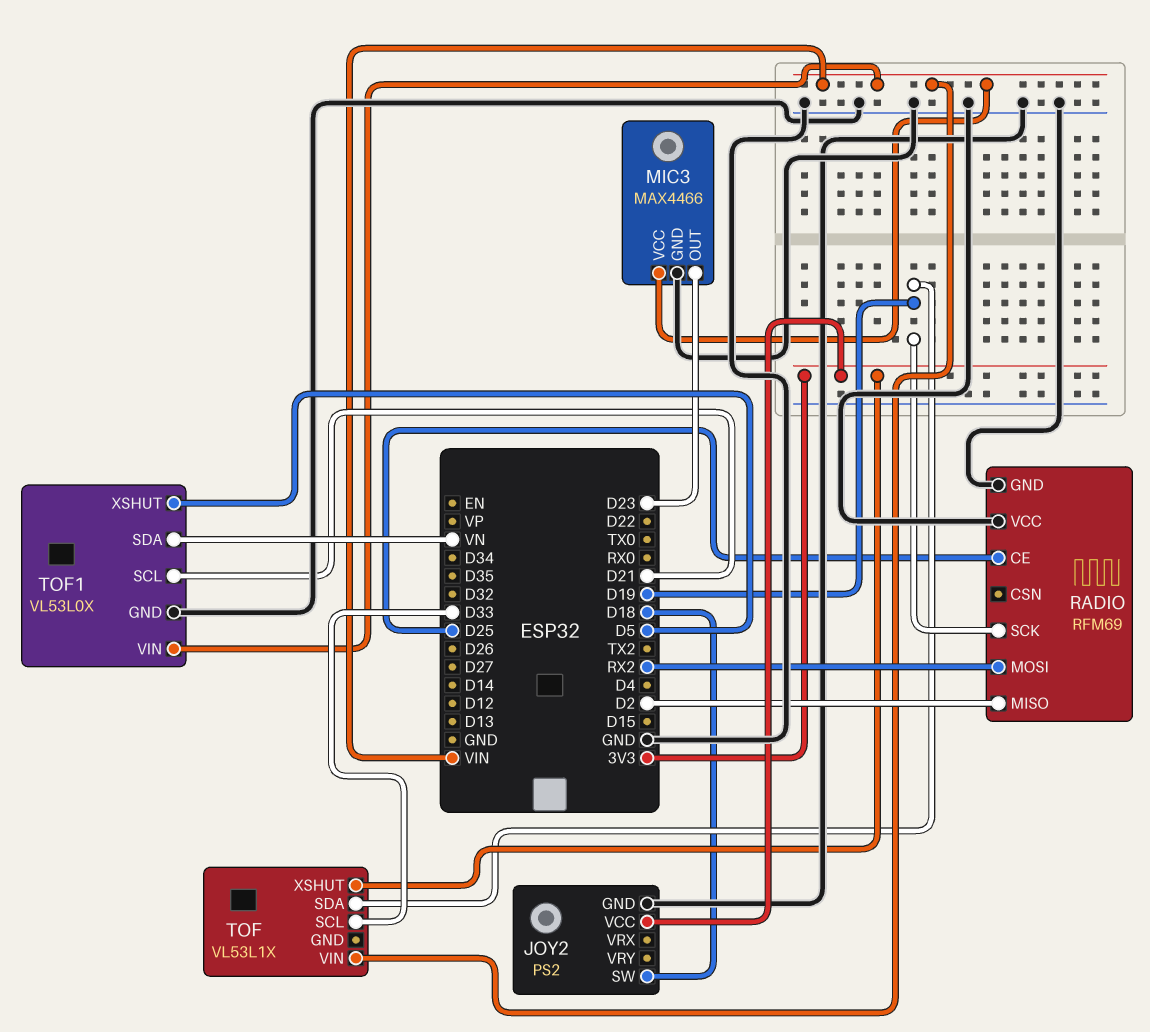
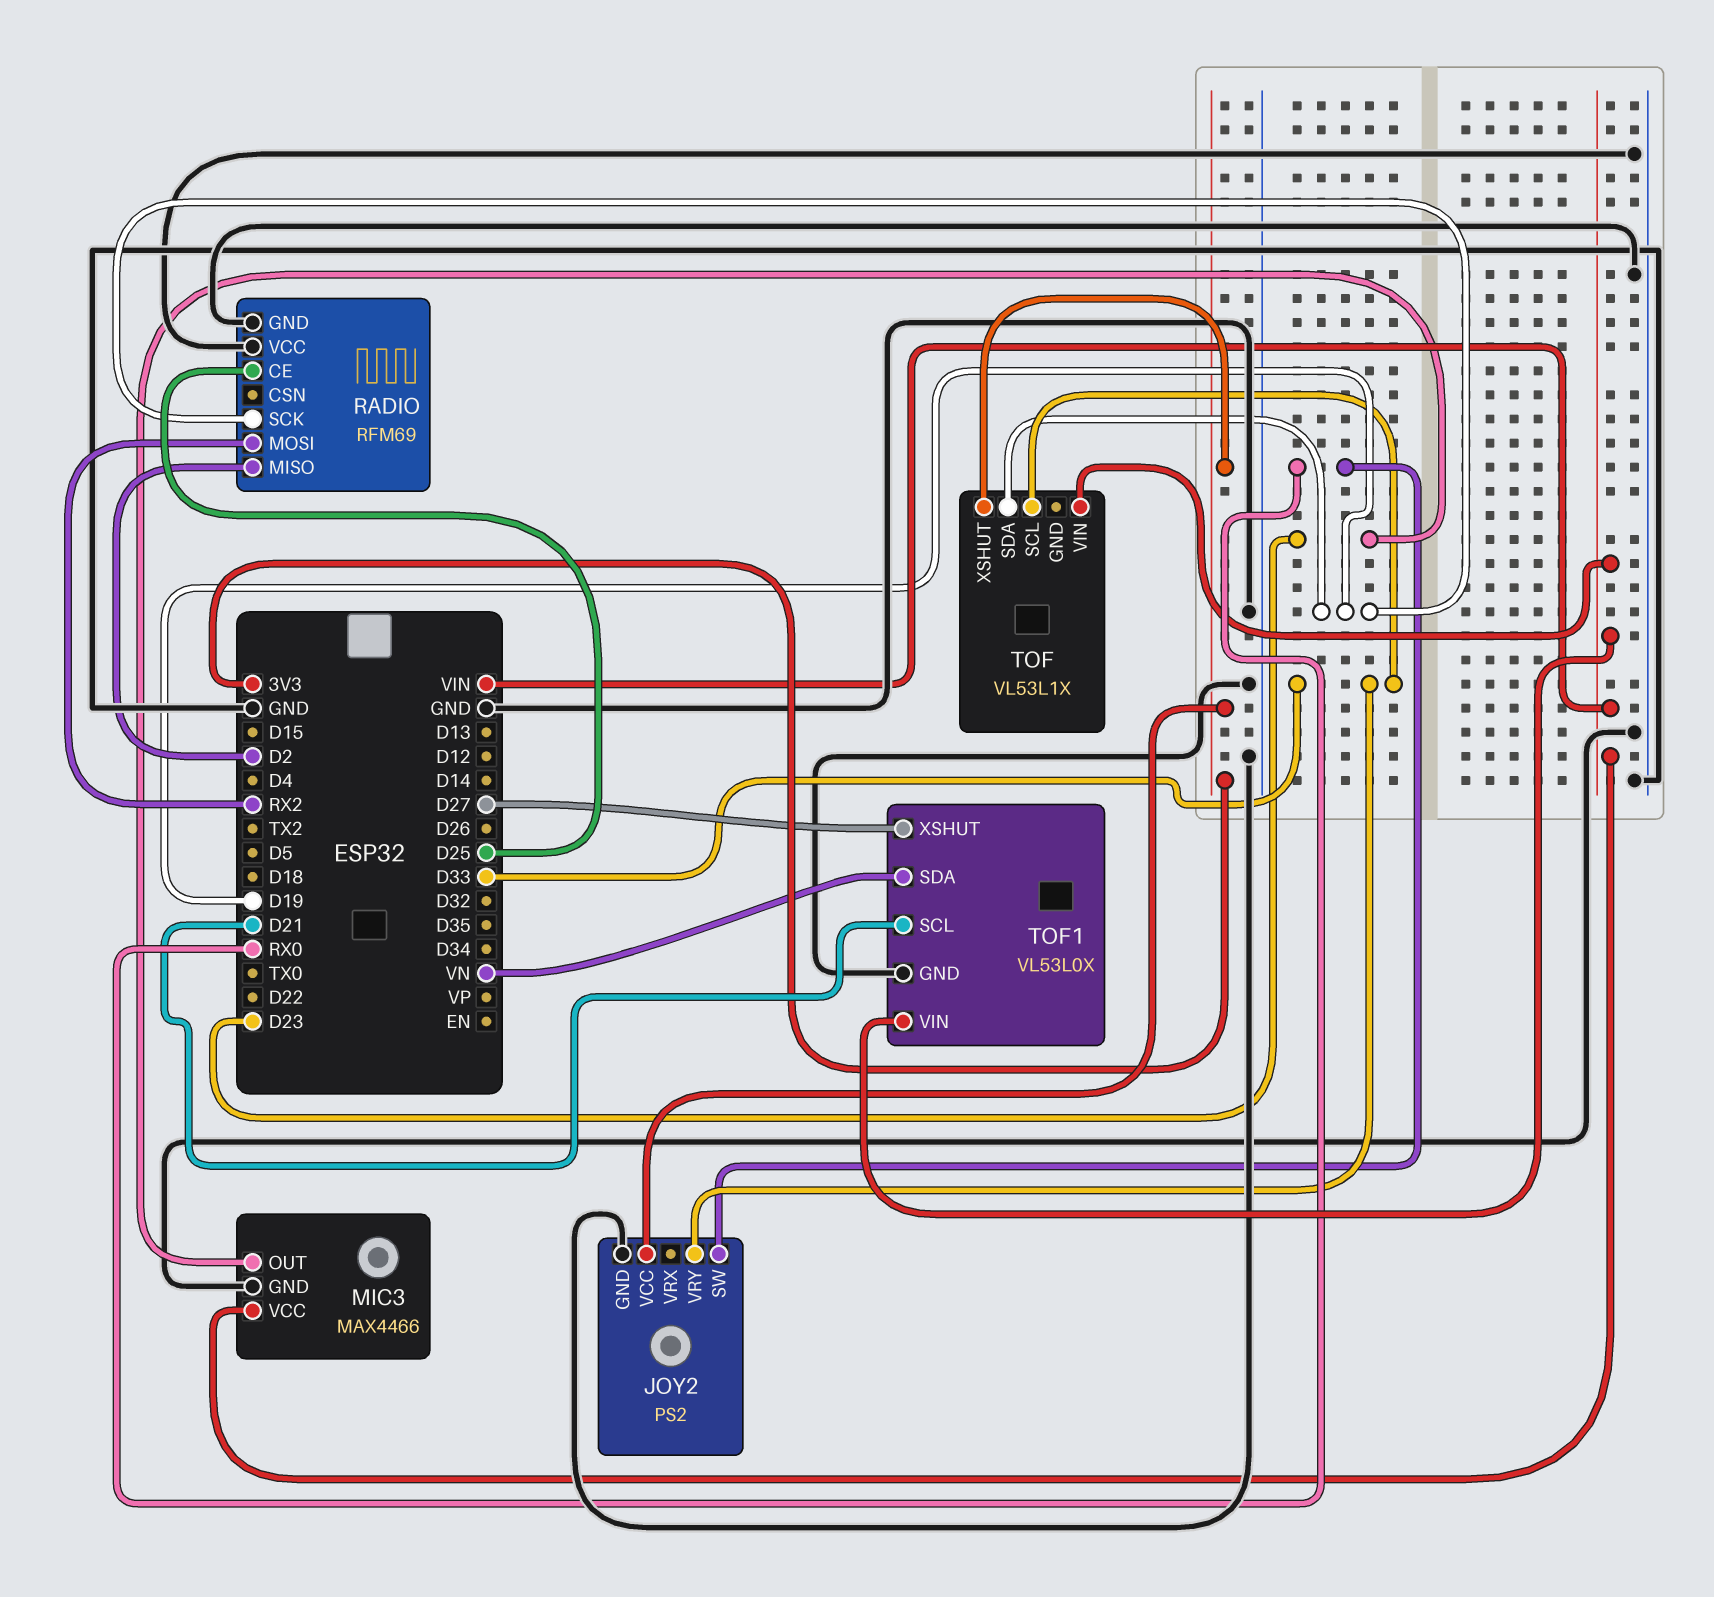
JOY2 pin SW: D18 -> RX0
JOY2 pin VRY: none -> D33
TOF1 pin XSHUT: D5 -> D27

